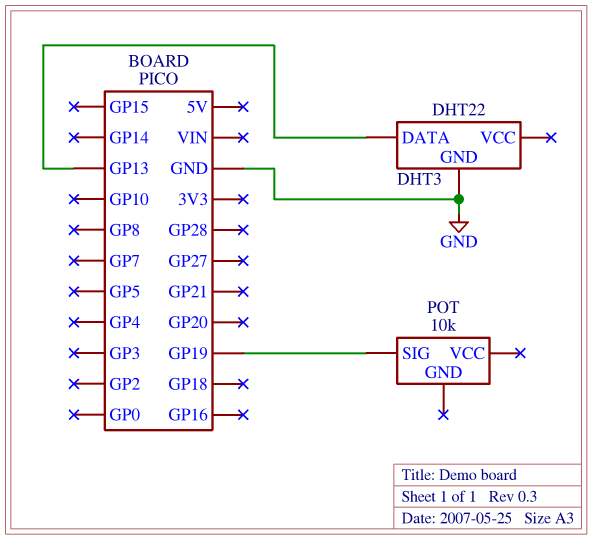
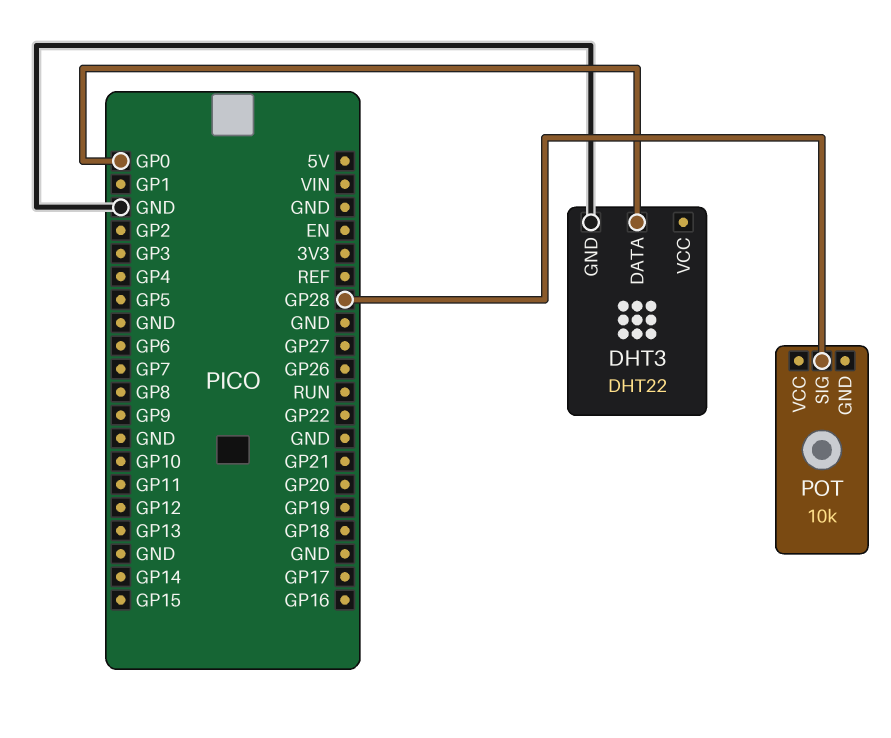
DHT3 pin DATA: GP13 -> GP0
POT pin SIG: GP19 -> GP28

